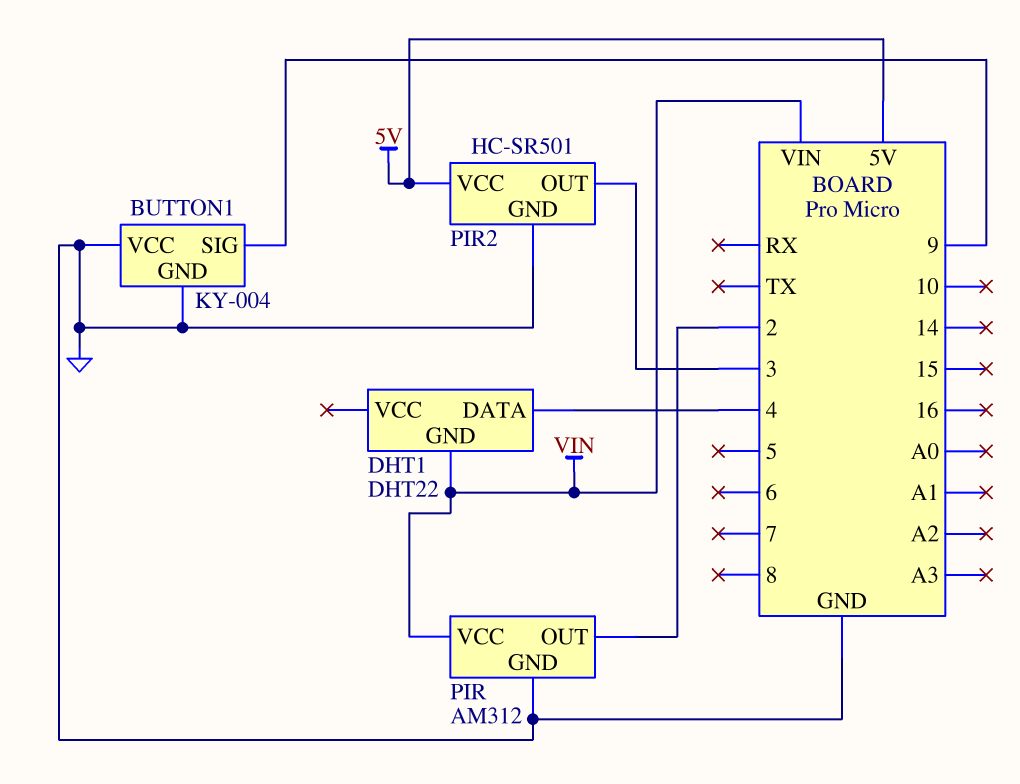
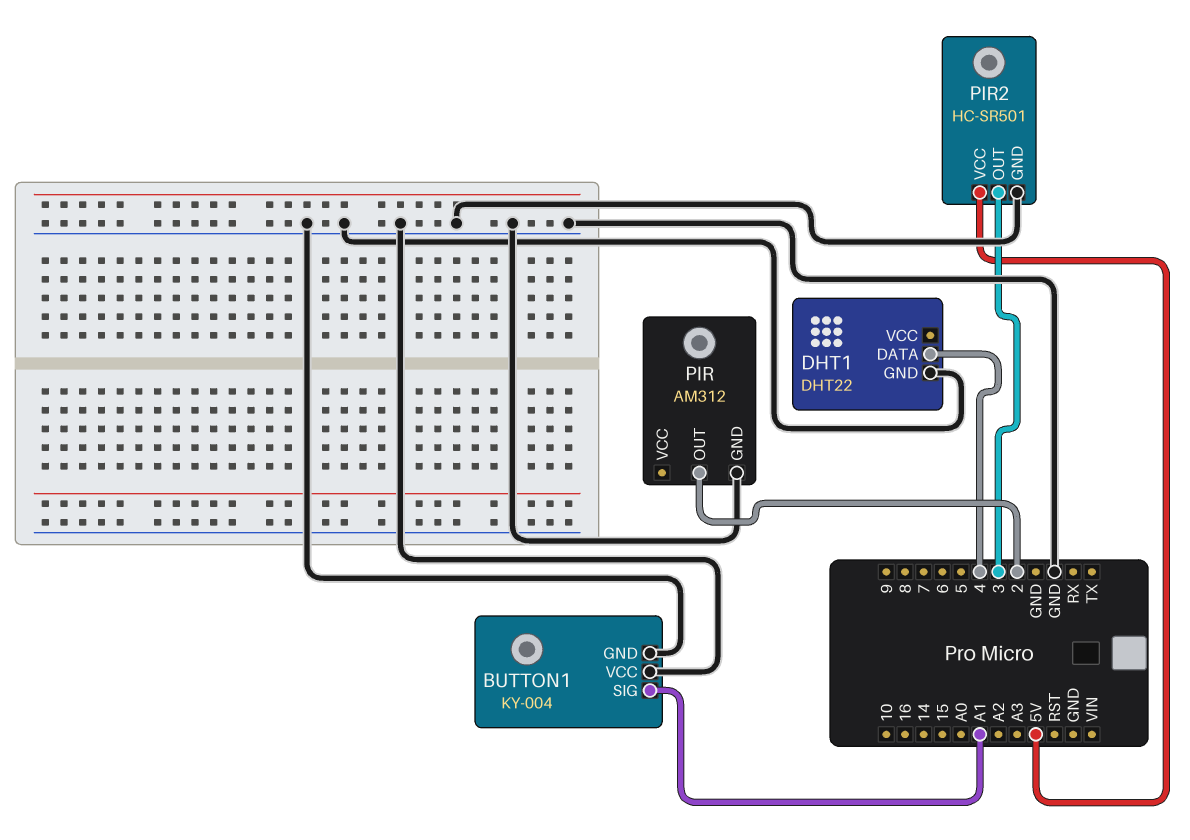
BUTTON1 pin SIG: 9 -> A1
DHT1 pin GND: VIN -> GND
PIR pin VCC: VIN -> none

